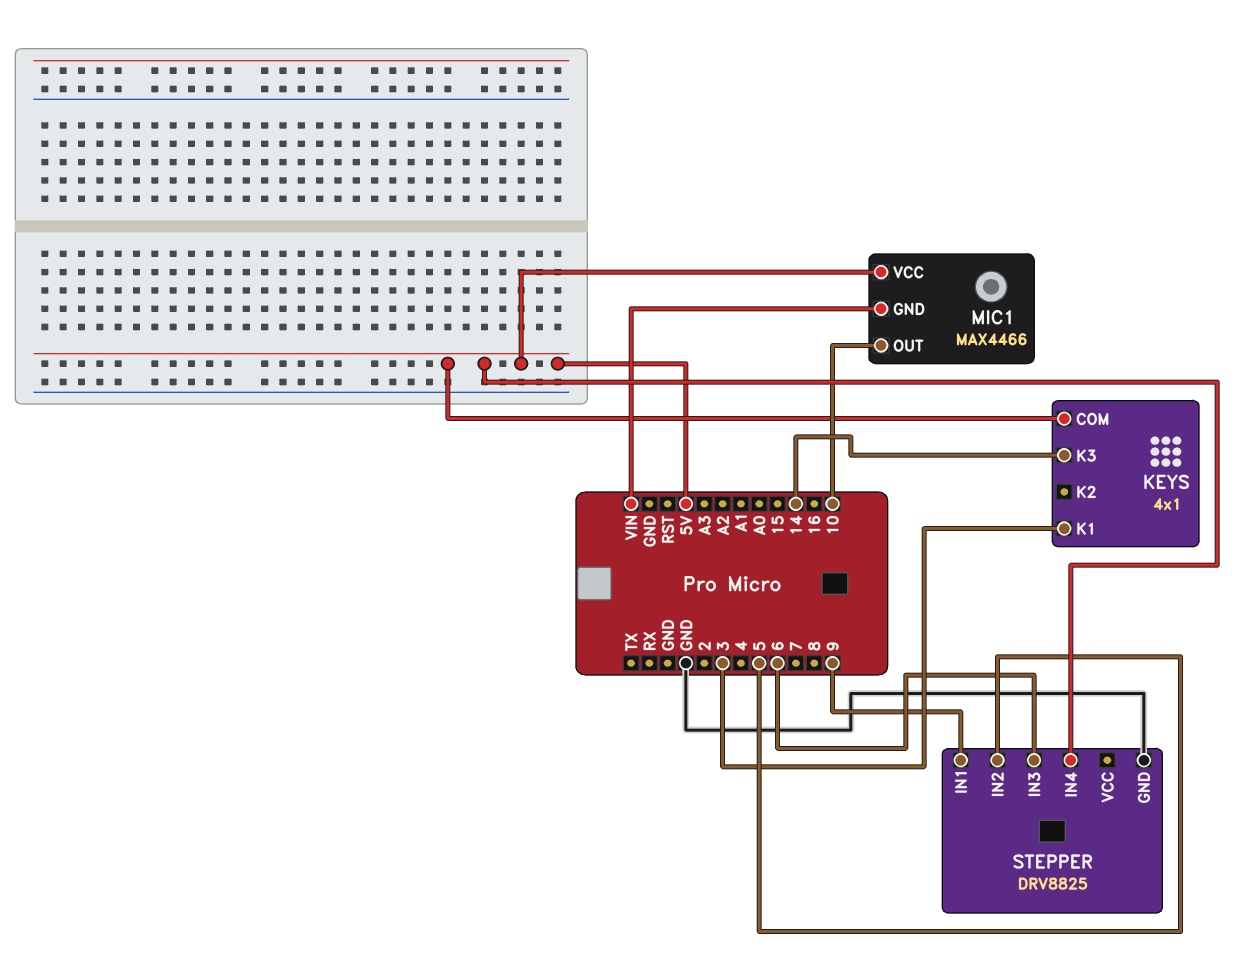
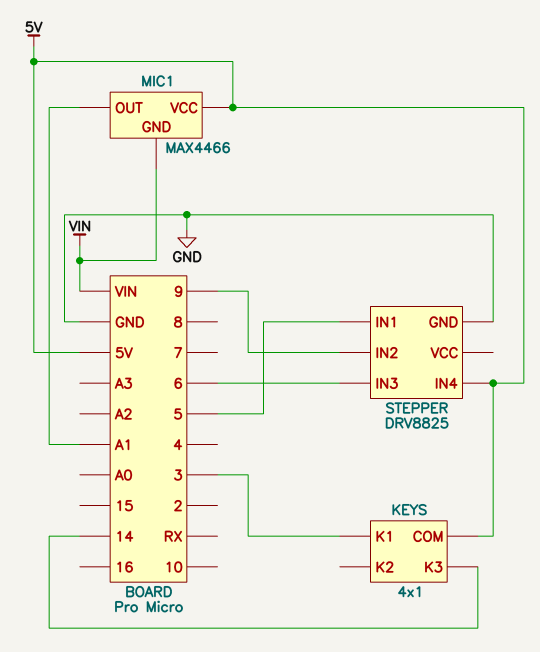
MIC1 pin OUT: 10 -> A1
STEPPER pin IN1: 9 -> 5
STEPPER pin IN2: 5 -> 9

